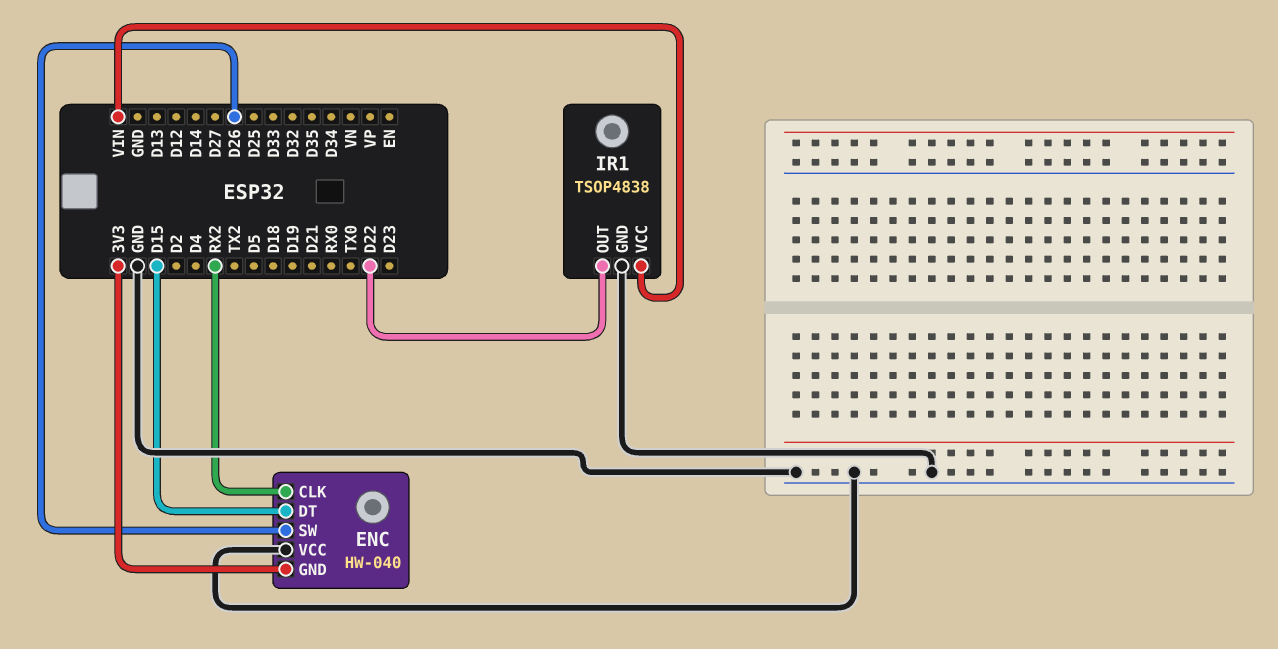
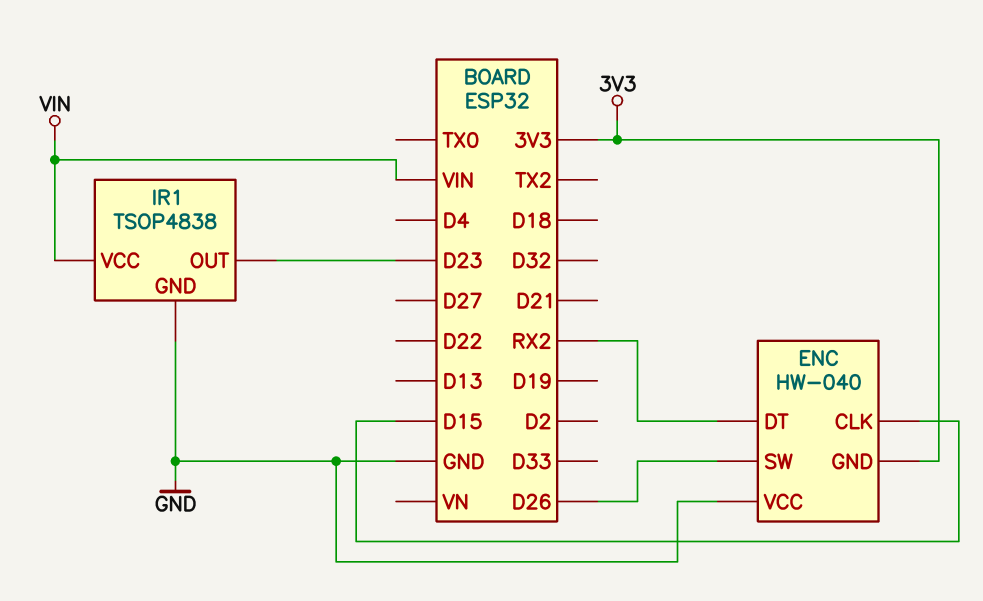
ENC pin CLK: RX2 -> D15
ENC pin DT: D15 -> RX2
IR1 pin OUT: D22 -> D23

